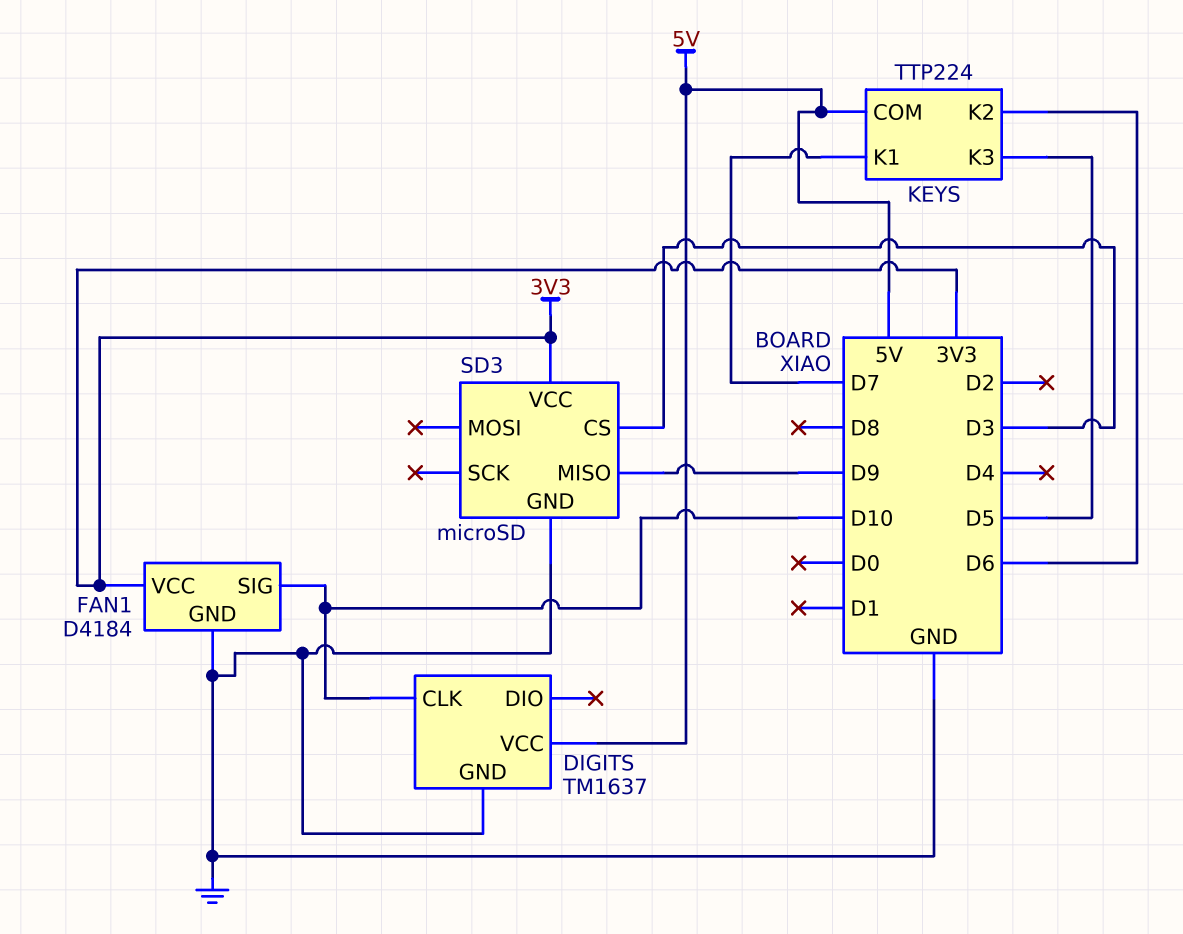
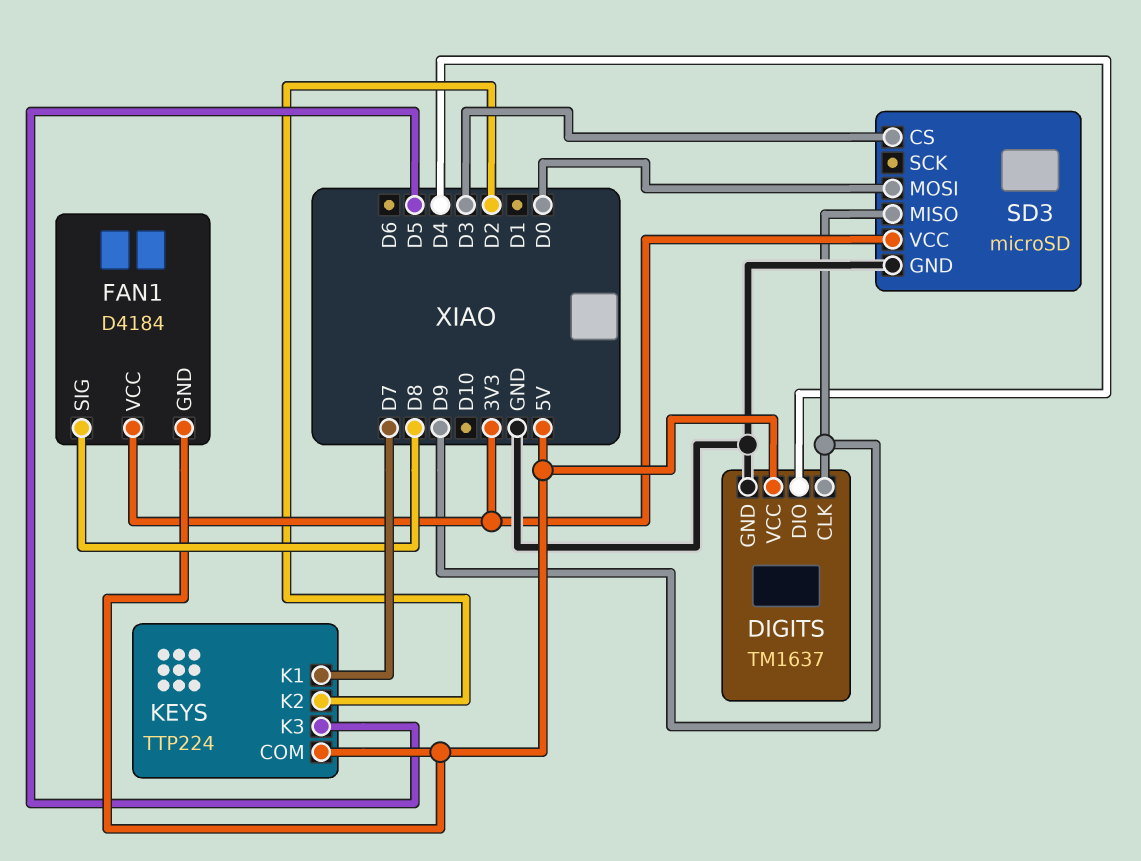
DIGITS pin CLK: D10 -> D9
DIGITS pin DIO: none -> D4
FAN1 pin GND: GND -> 5V
FAN1 pin SIG: D10 -> D8
KEYS pin K2: D6 -> D2
SD3 pin MOSI: none -> D0

